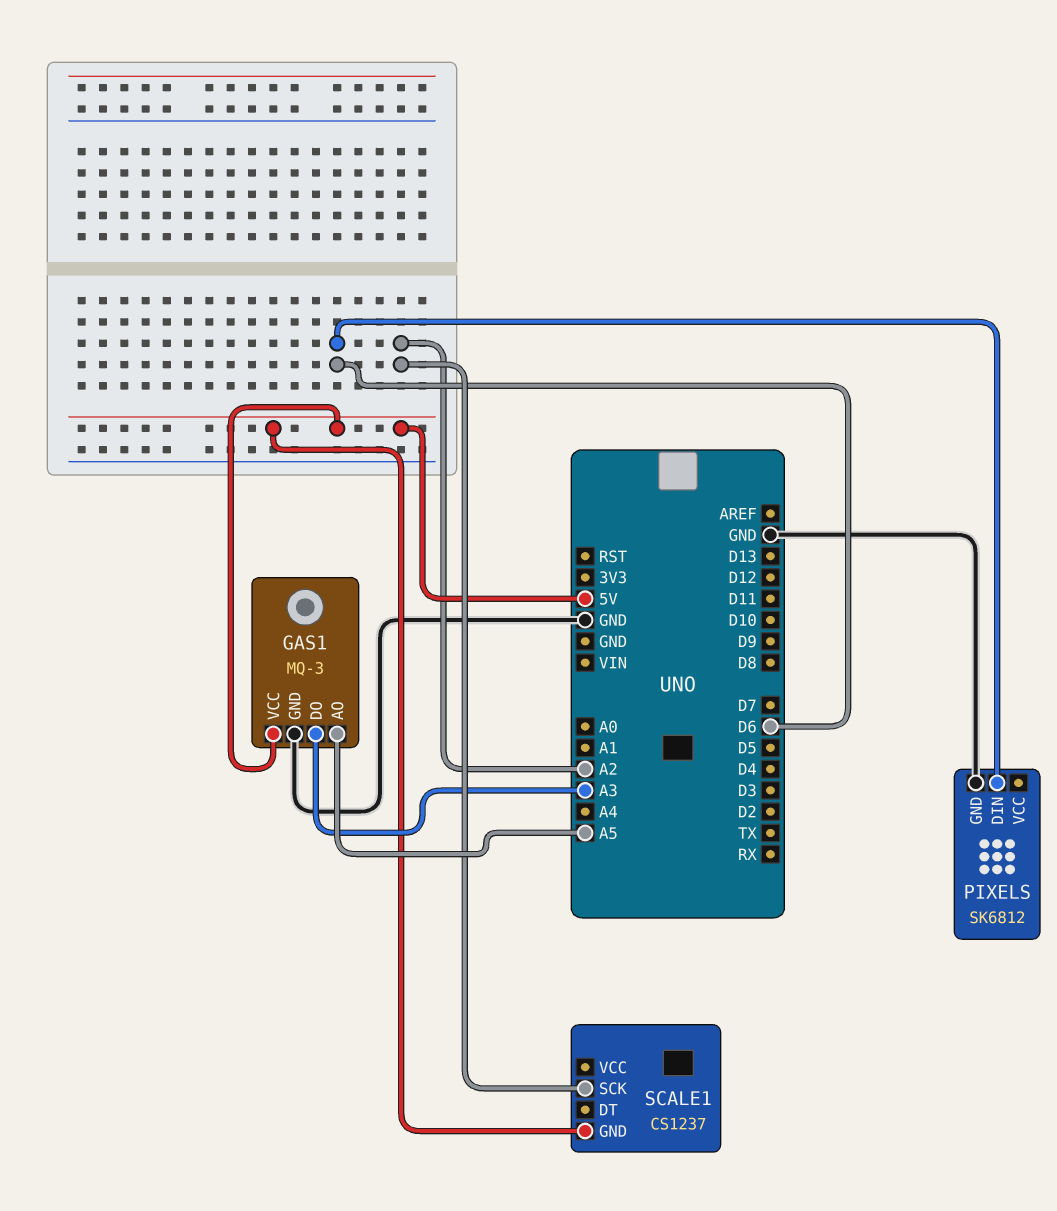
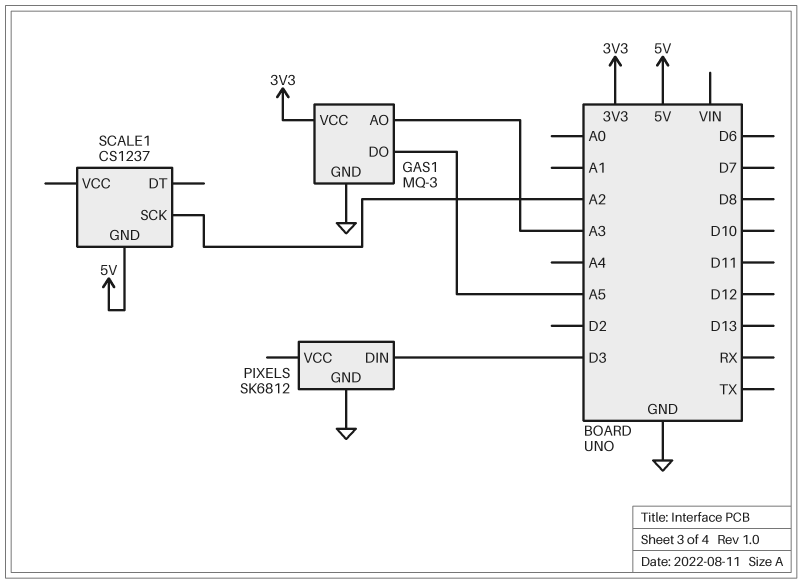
GAS1 pin AO: A5 -> A3
GAS1 pin DO: A3 -> A5
GAS1 pin VCC: 5V -> 3V3
PIXELS pin DIN: D6 -> D3

